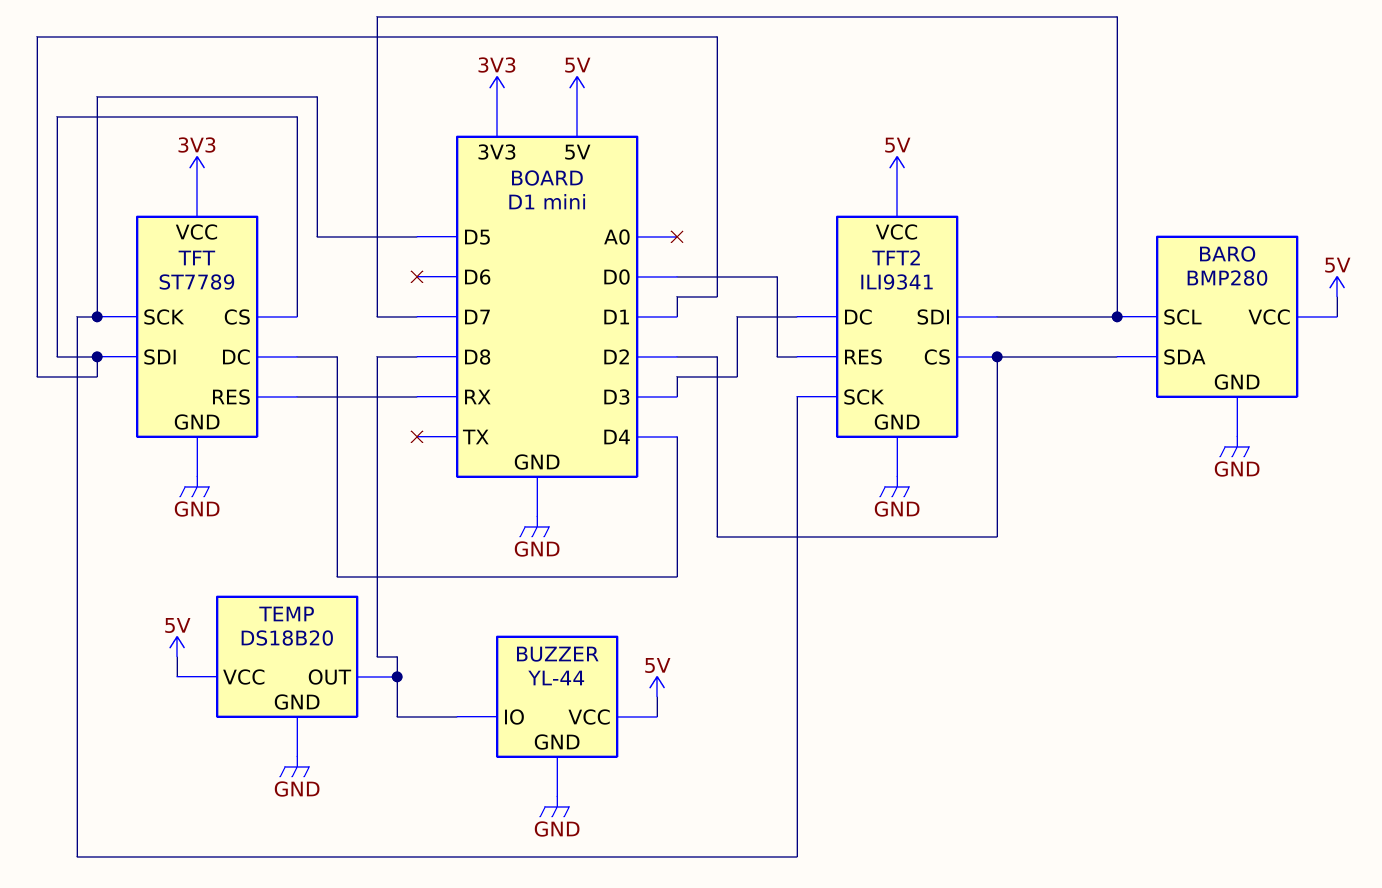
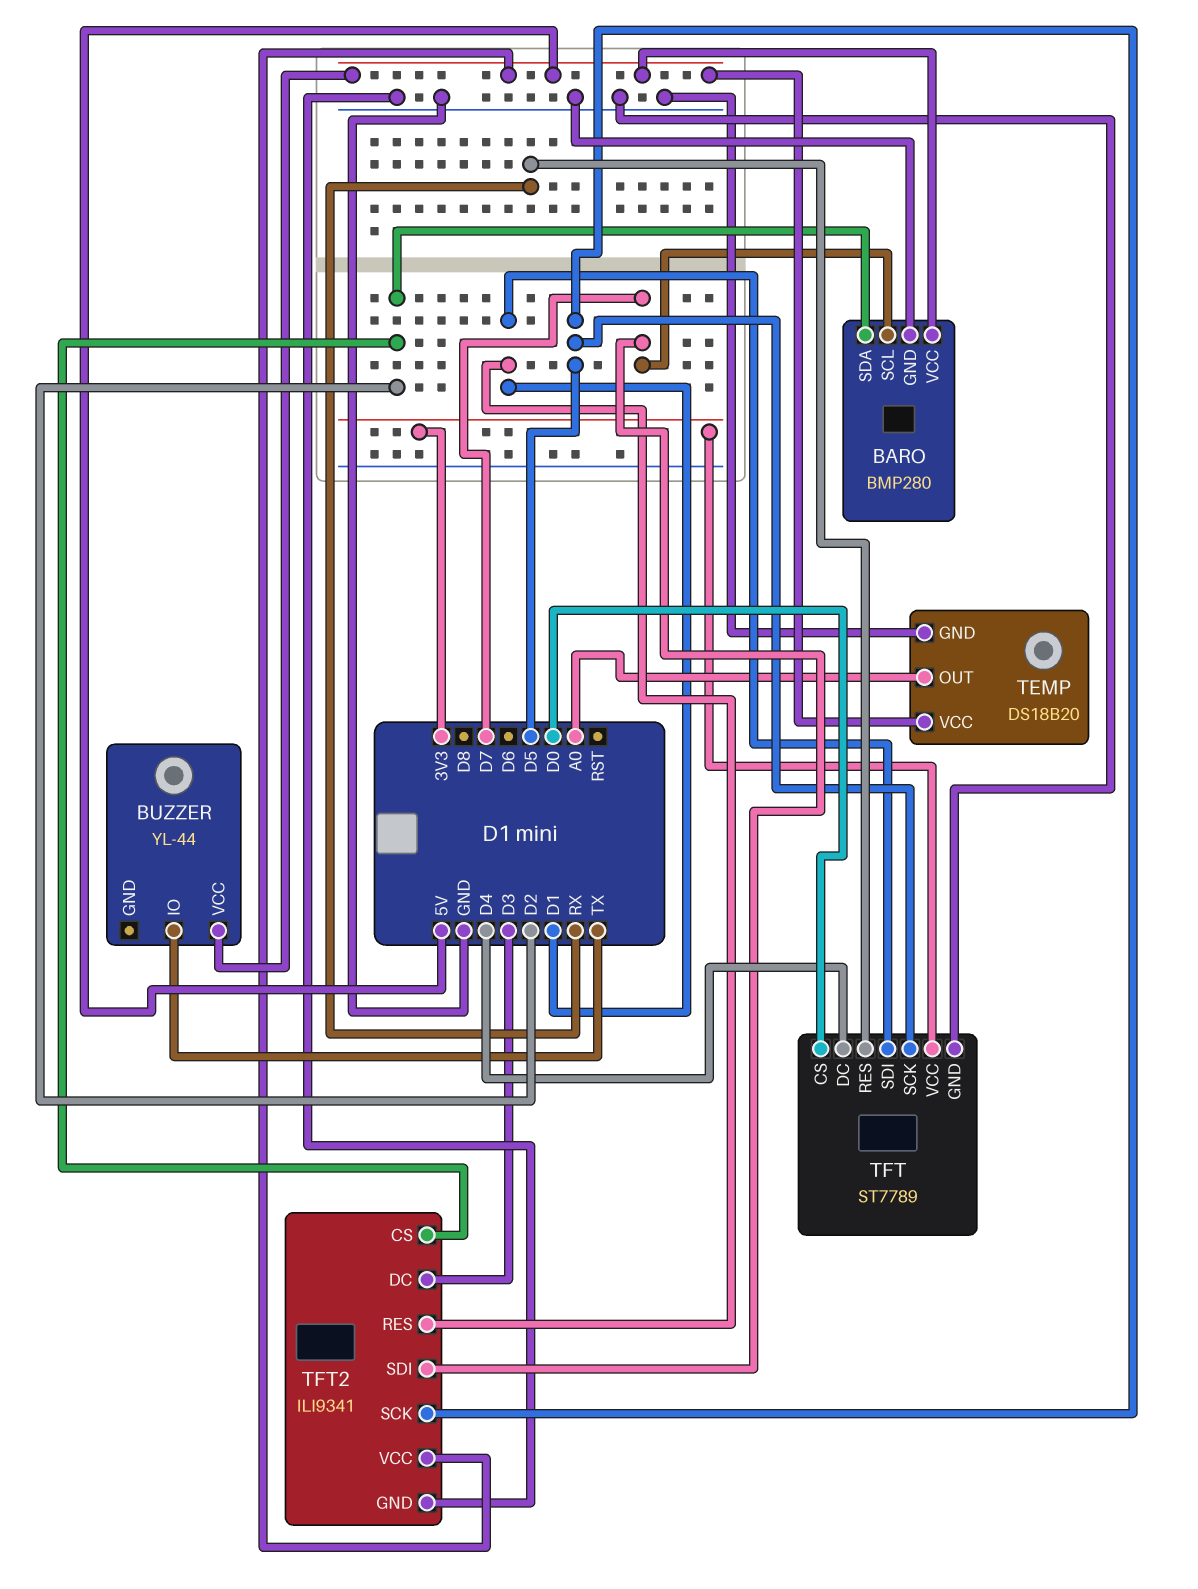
BUZZER pin GND: GND -> none
BUZZER pin IO: D8 -> TX
TEMP pin OUT: D8 -> A0
TFT pin CS: D1 -> D0
TFT2 pin RES: D0 -> D1

